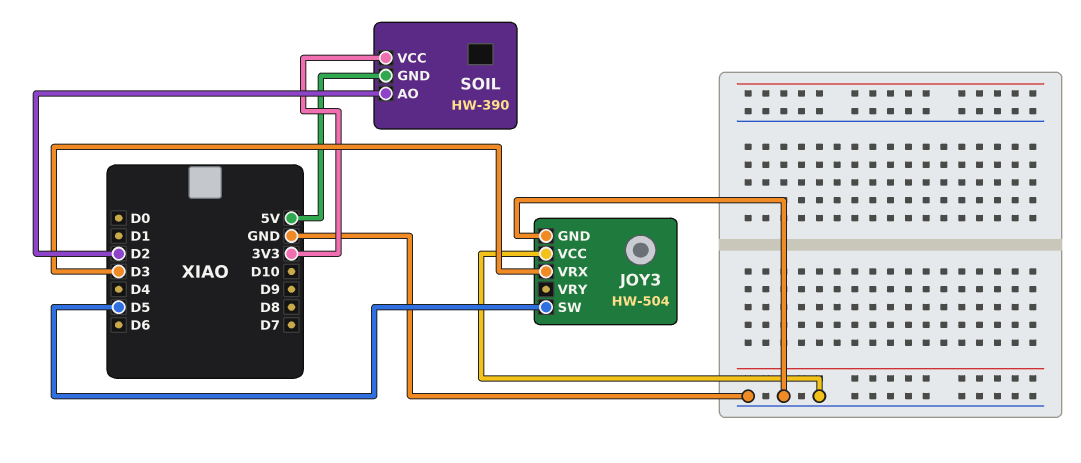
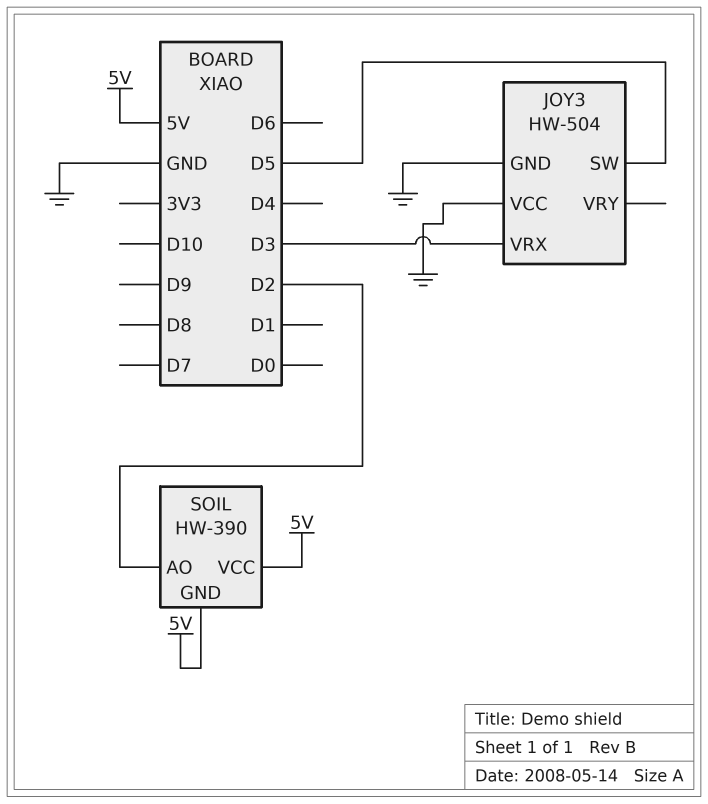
SOIL pin VCC: 3V3 -> 5V

